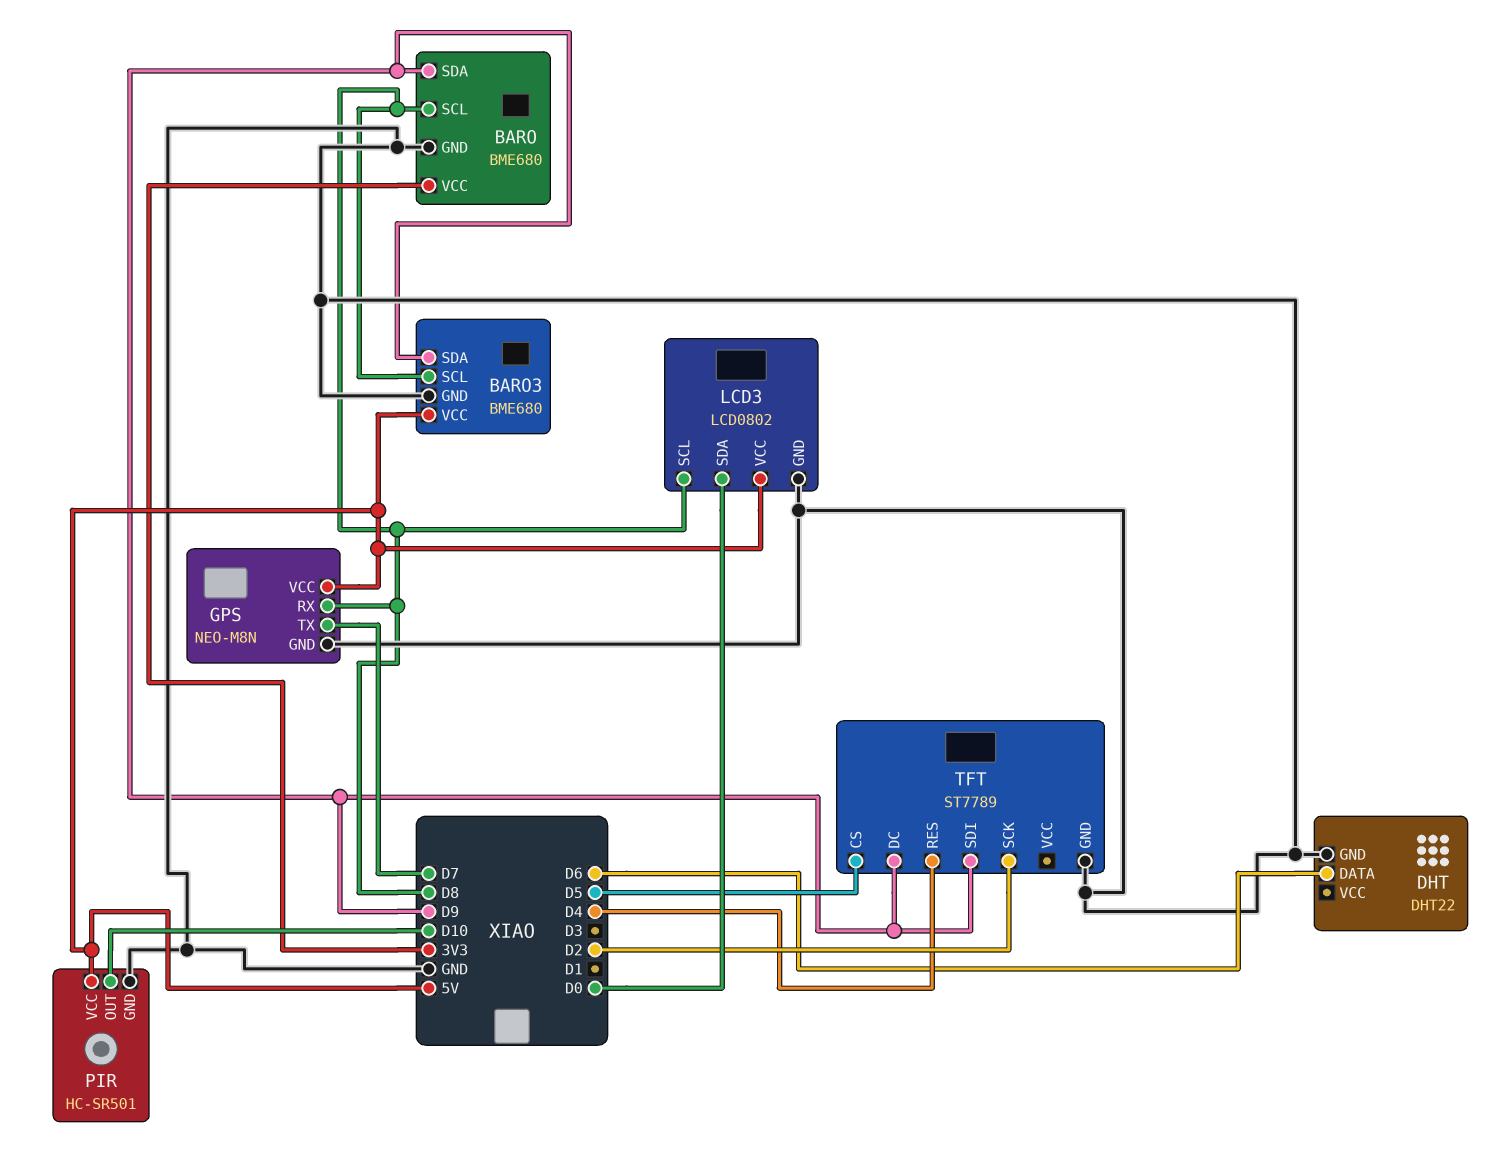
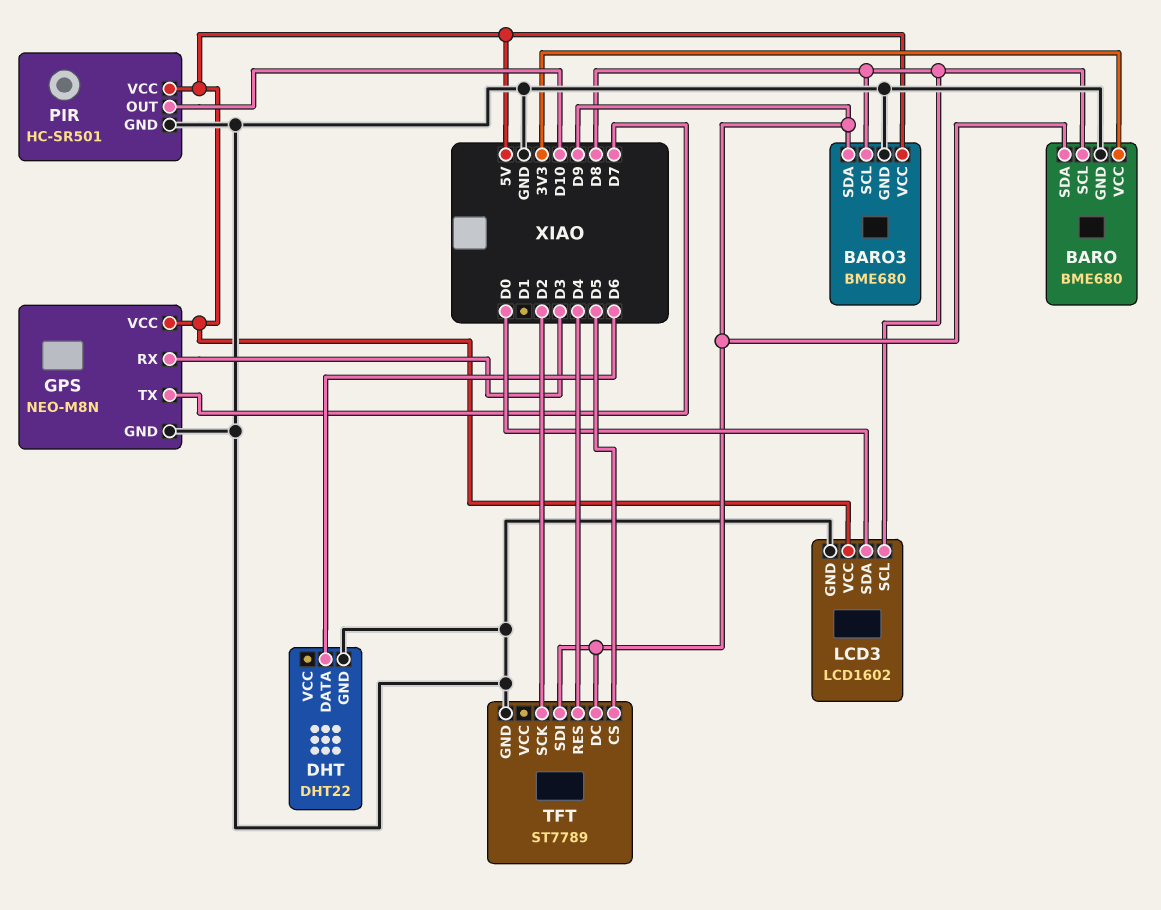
GPS pin RX: D8 -> D3
LCD3: LCD0802 -> LCD1602

